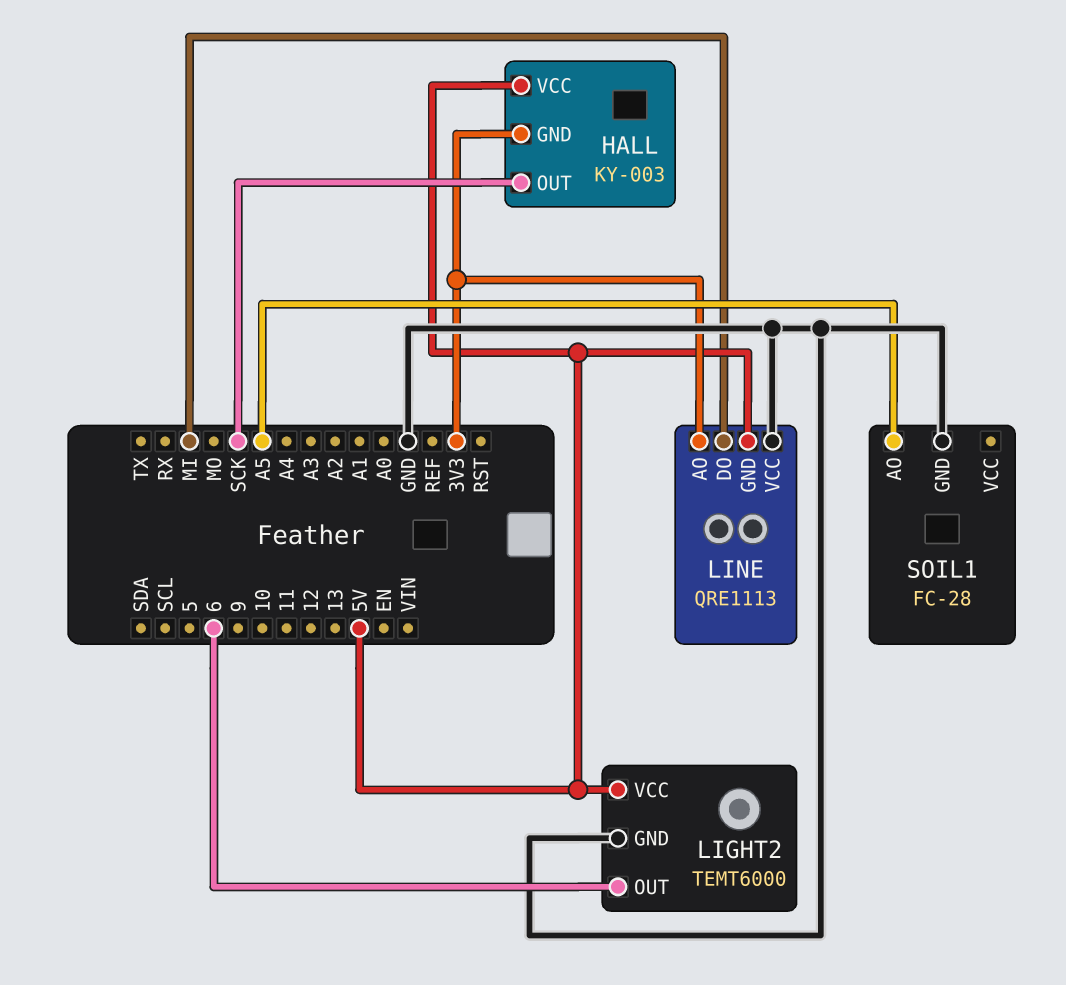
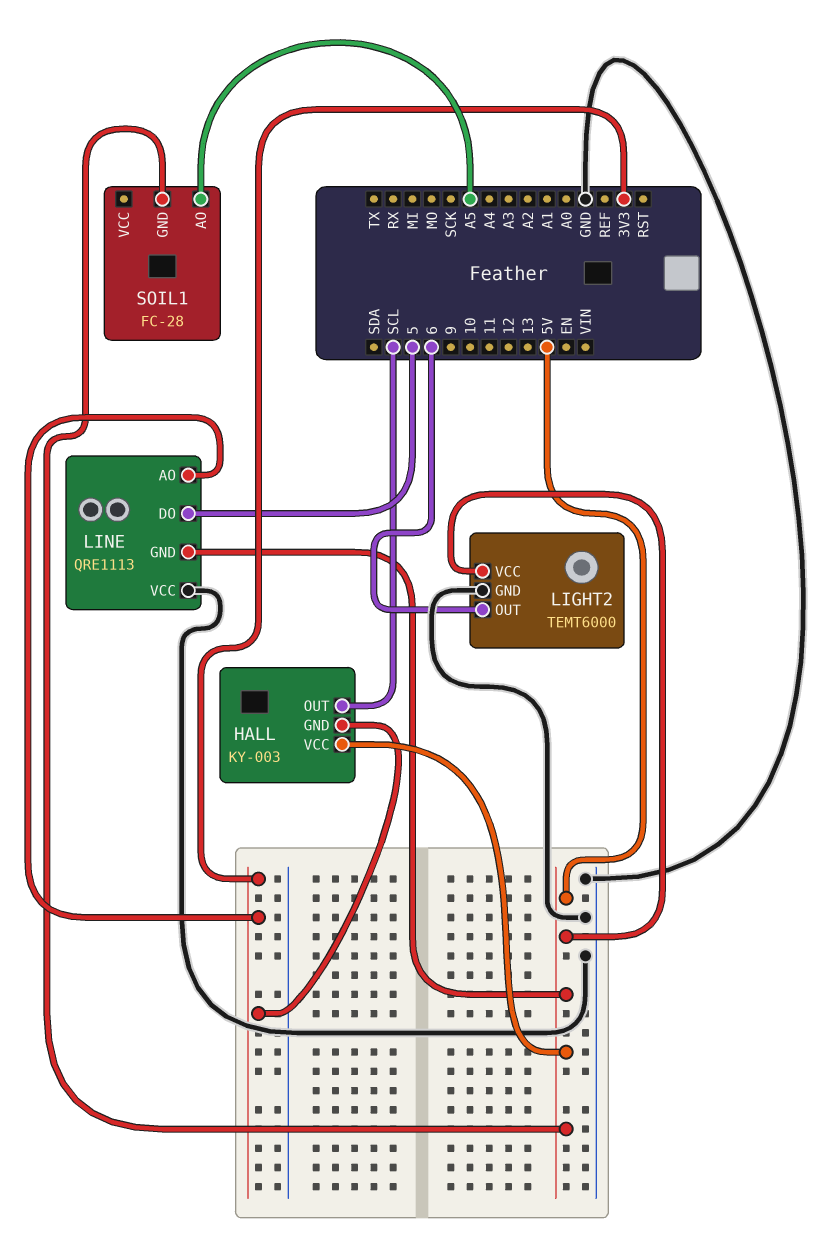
HALL pin OUT: SCK -> SCL
LINE pin DO: MI -> 5
SOIL1 pin GND: GND -> 5V

